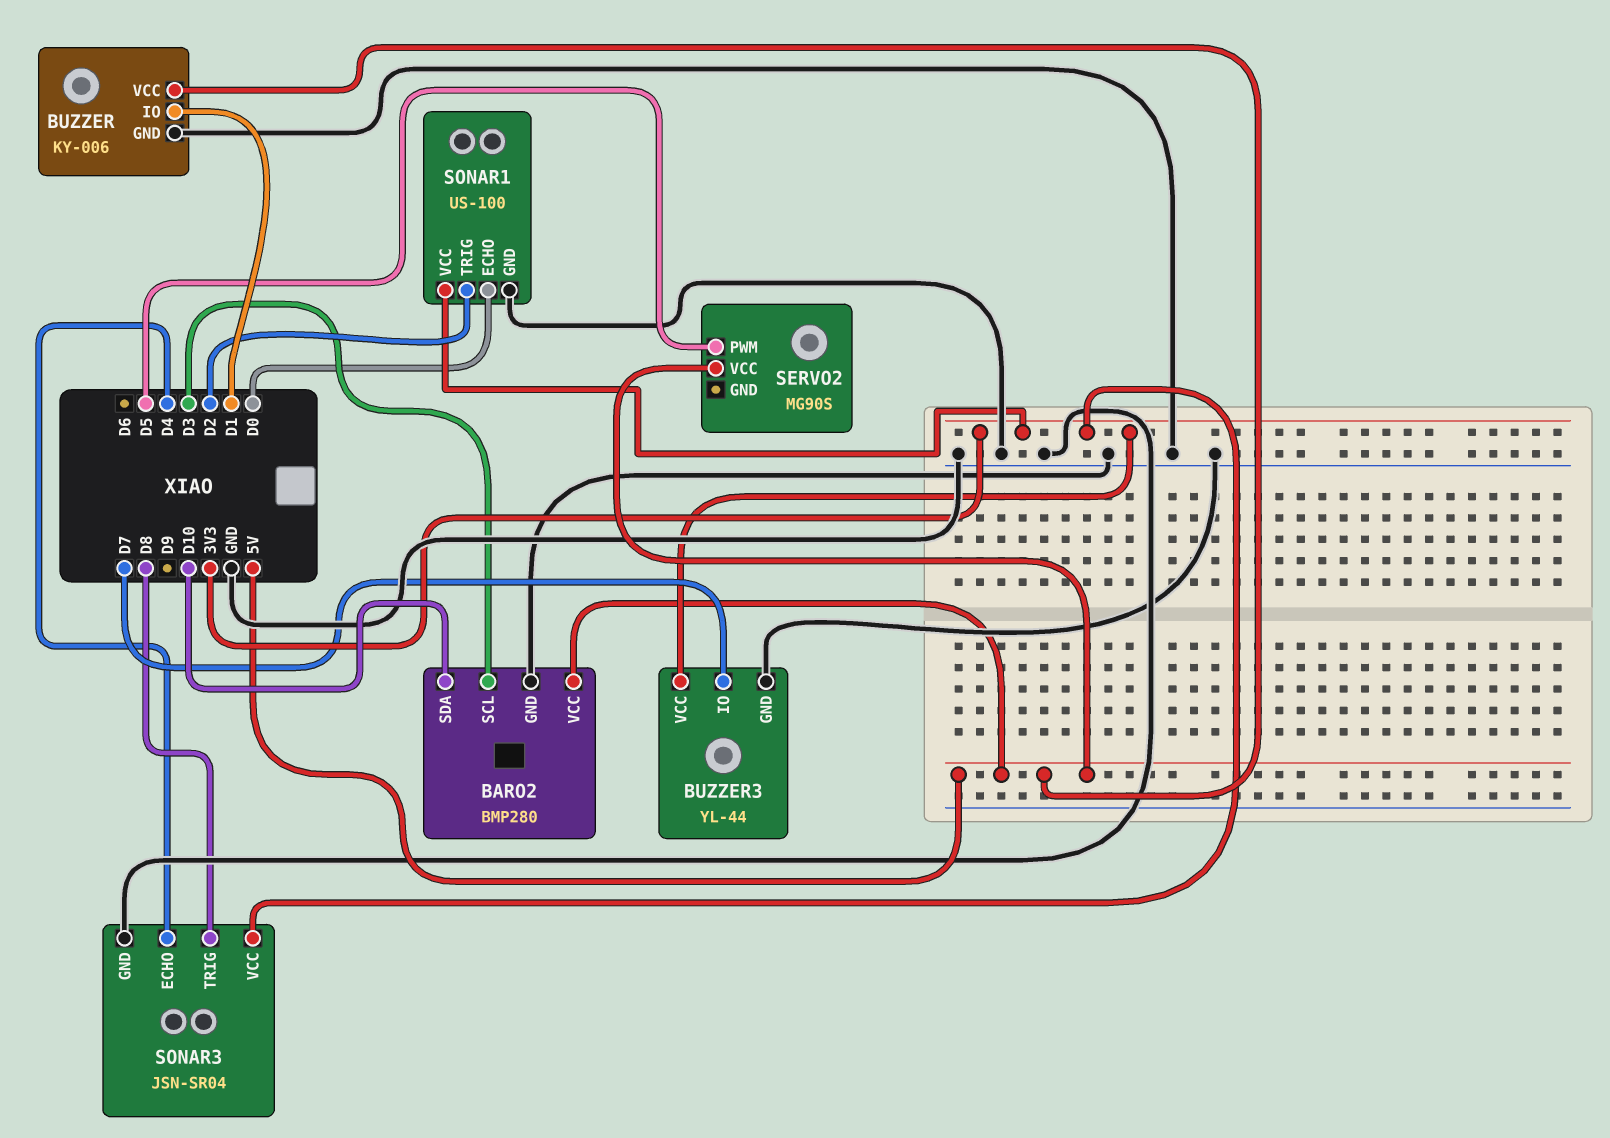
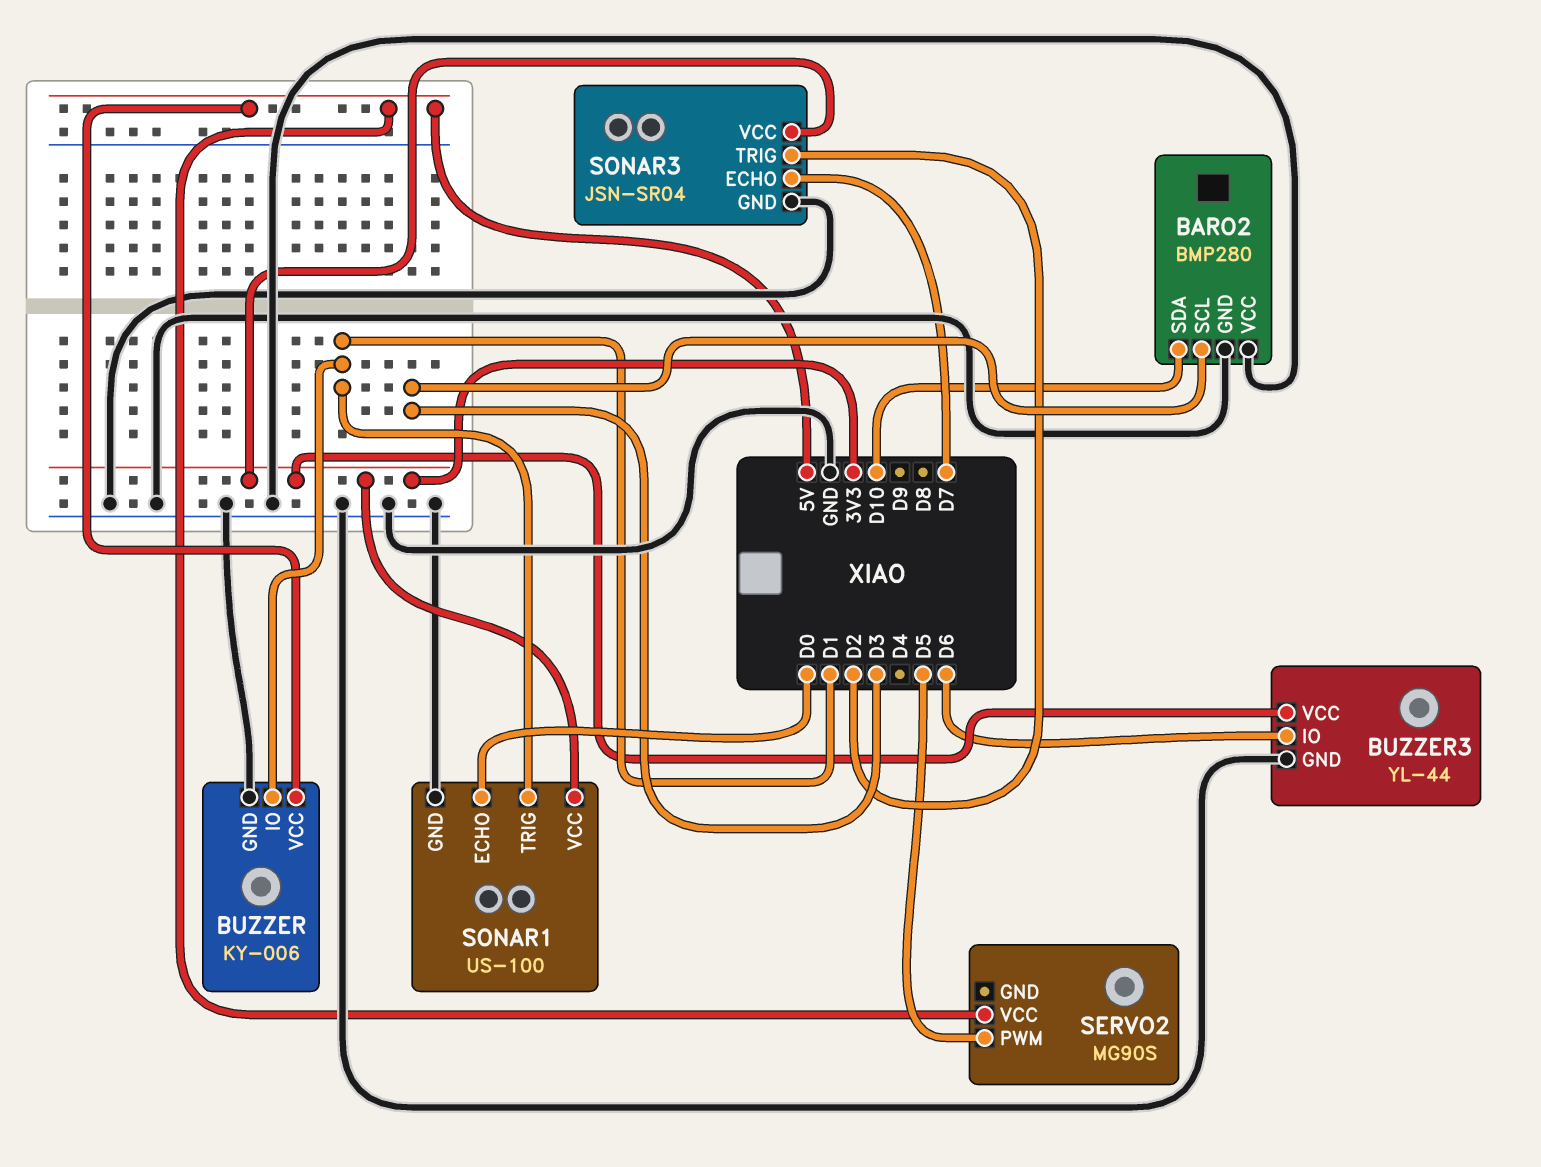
BARO2 pin VCC: 5V -> GND
BUZZER3 pin IO: D7 -> D6
SONAR1 pin TRIG: D2 -> D1
SONAR3 pin ECHO: D4 -> D7
SONAR3 pin TRIG: D8 -> D2

